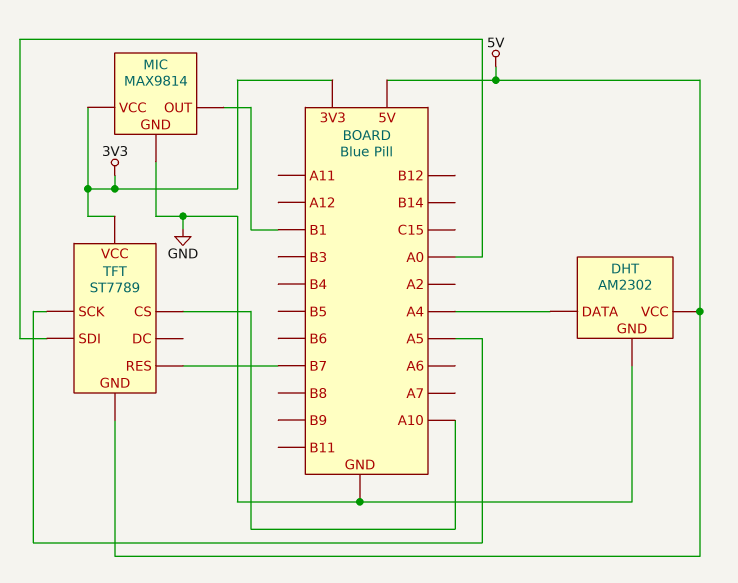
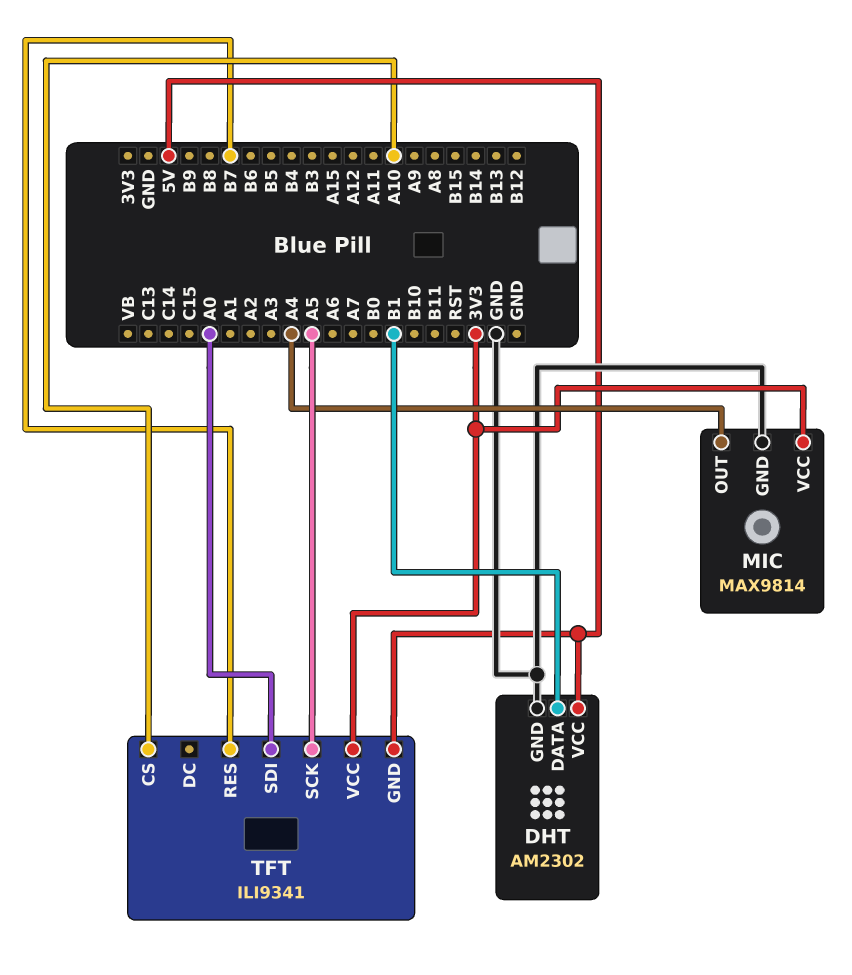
DHT pin DATA: A4 -> B1
MIC pin OUT: B1 -> A4
TFT: ST7789 -> ILI9341

